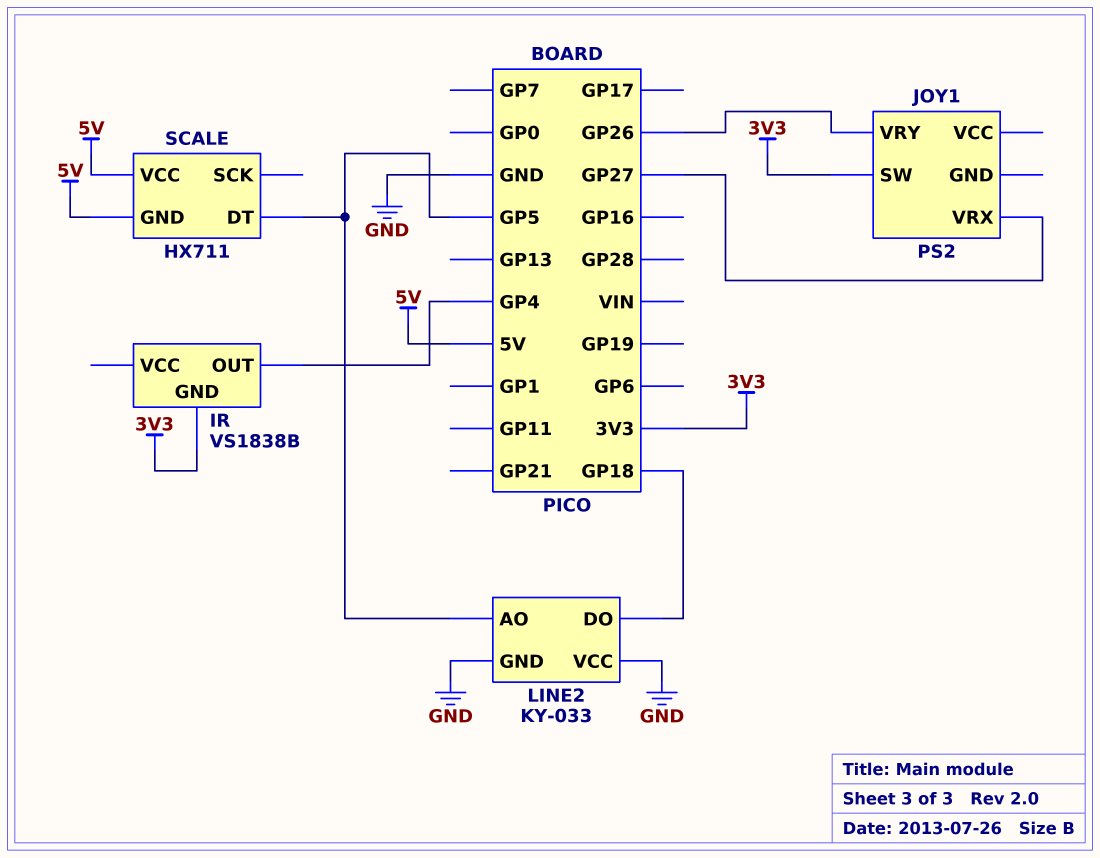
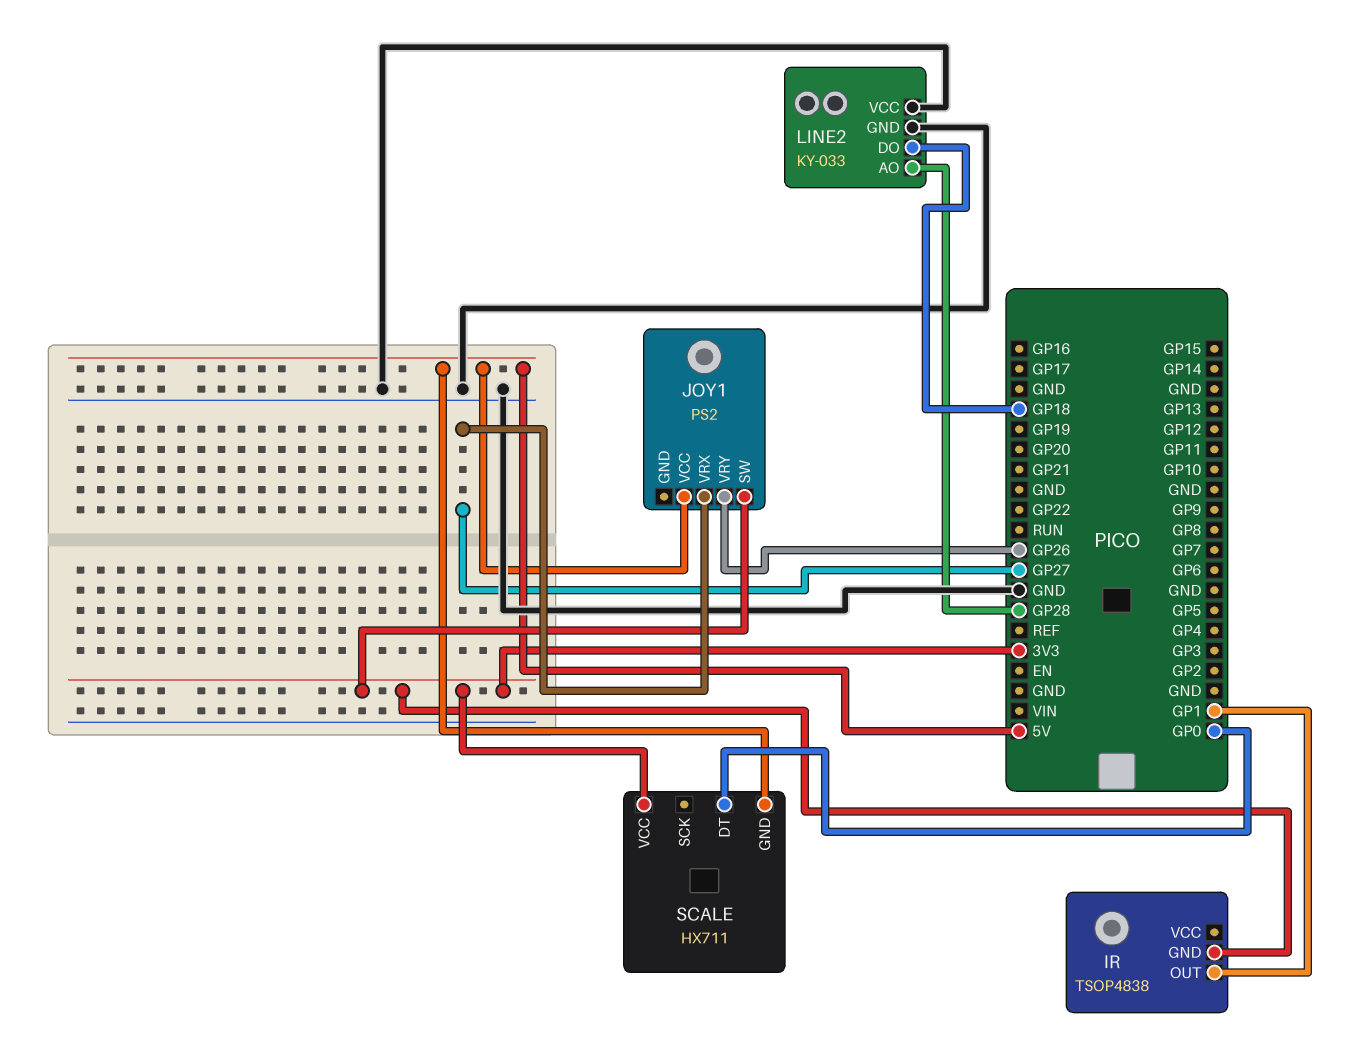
IR: VS1838B -> TSOP4838
IR pin OUT: GP4 -> GP1
JOY1 pin VCC: none -> 5V
LINE2 pin AO: GP5 -> GP28
SCALE pin DT: GP5 -> GP0
SCALE pin VCC: 5V -> 3V3

